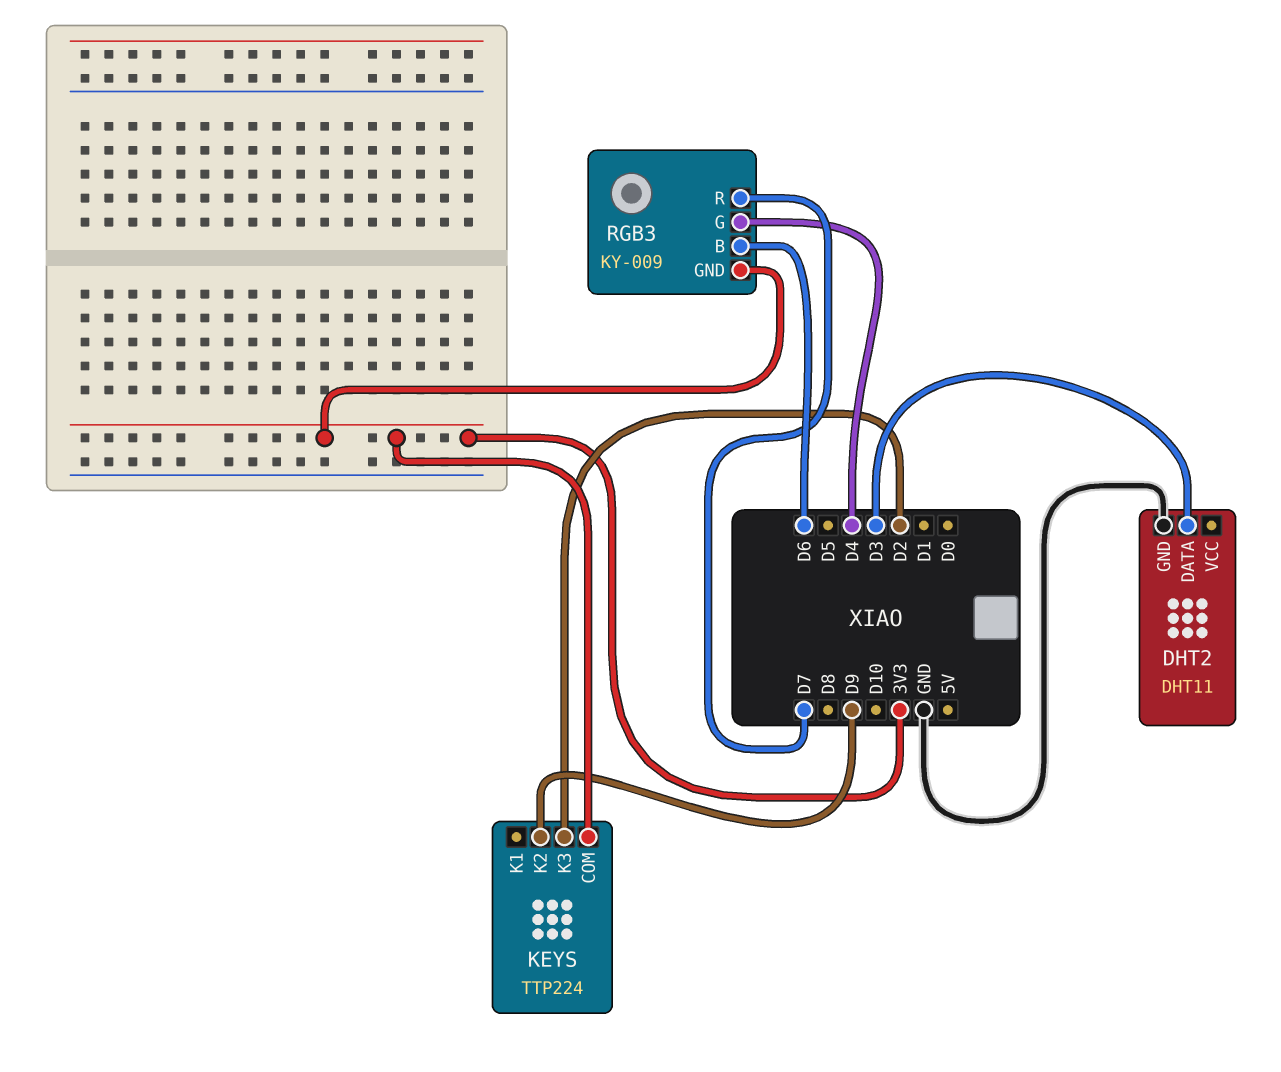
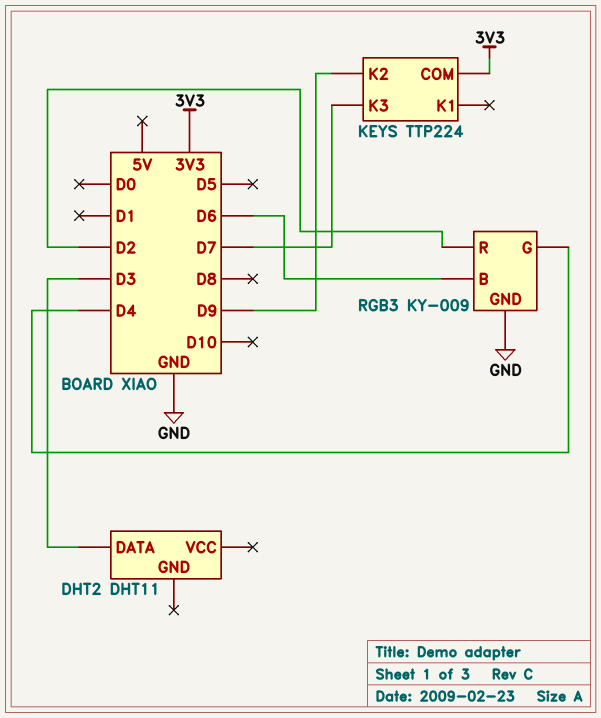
DHT2 pin GND: GND -> none
KEYS pin K3: D2 -> D7
RGB3 pin GND: 3V3 -> GND
RGB3 pin R: D7 -> D2

